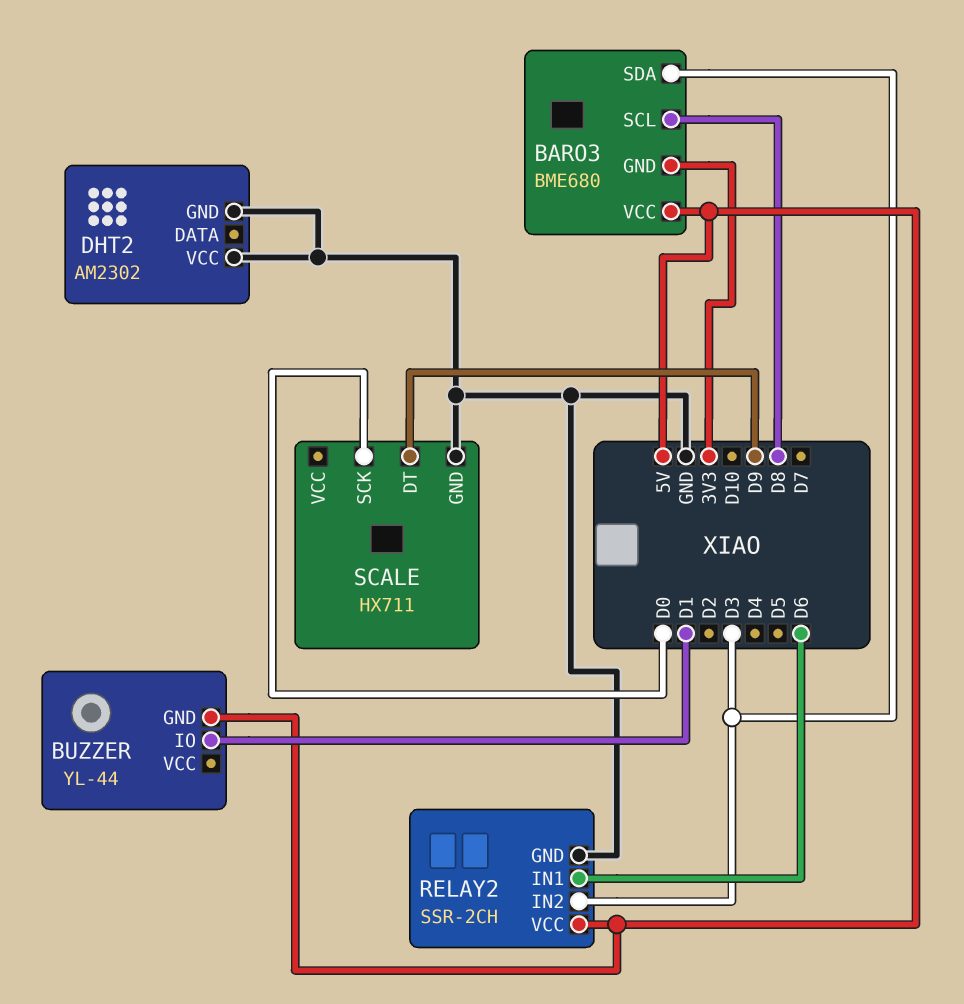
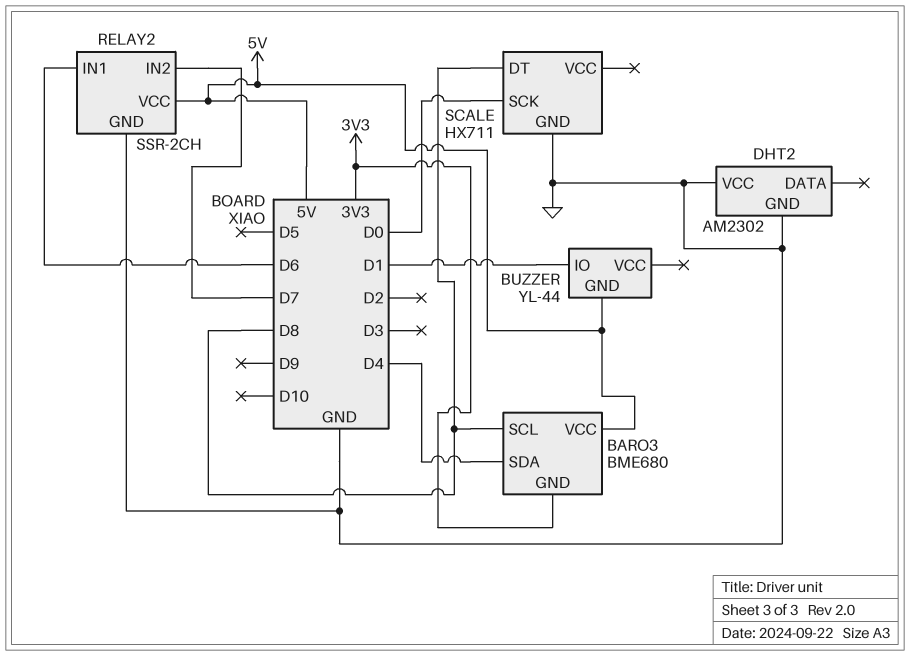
BARO3 pin SDA: D3 -> D4
RELAY2 pin IN2: D3 -> D7
SCALE pin DT: D9 -> D8

